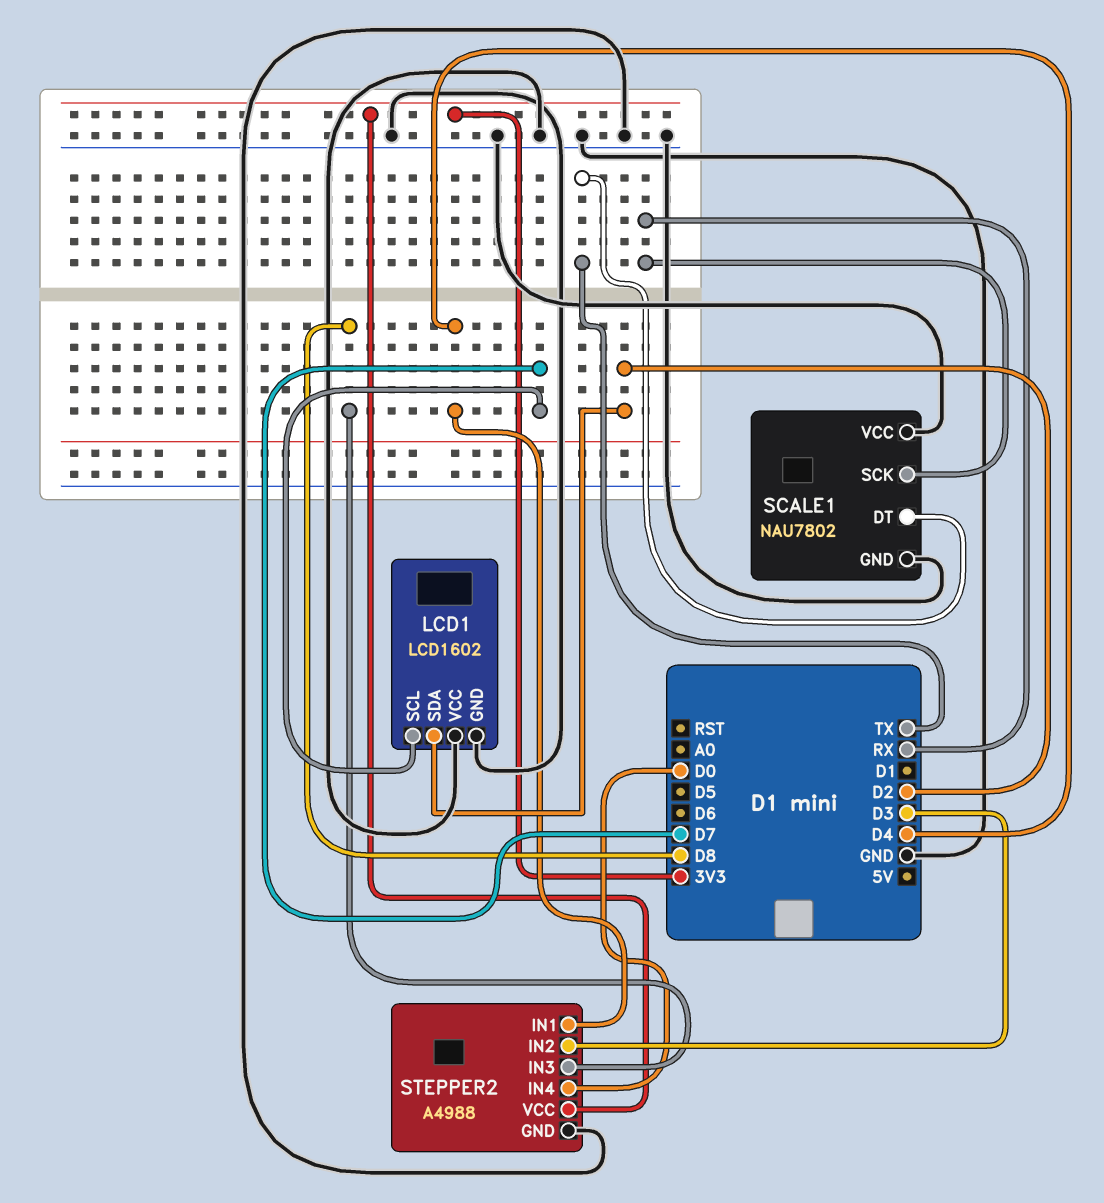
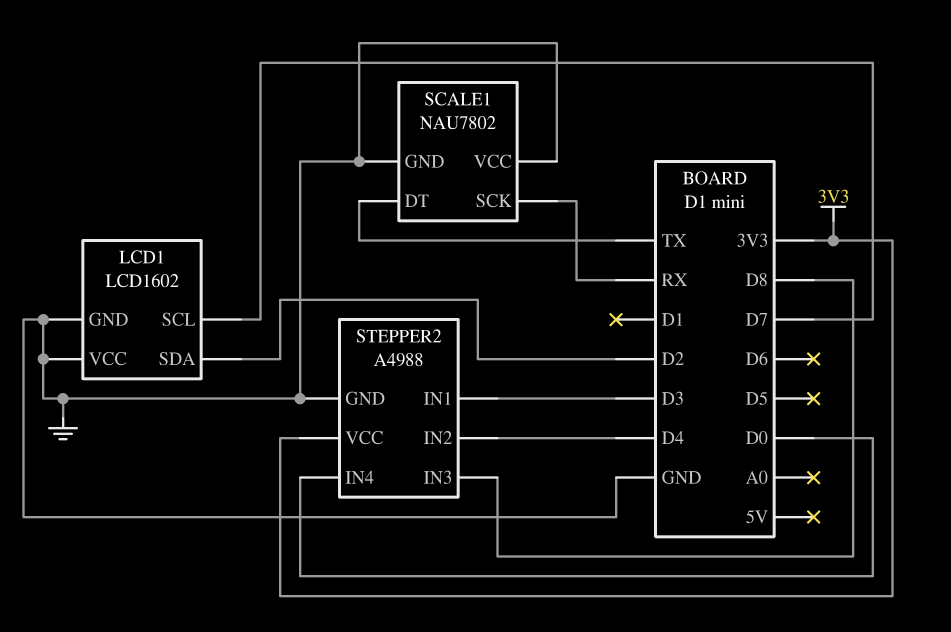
STEPPER2 pin IN1: D4 -> D3
STEPPER2 pin IN2: D3 -> D4

